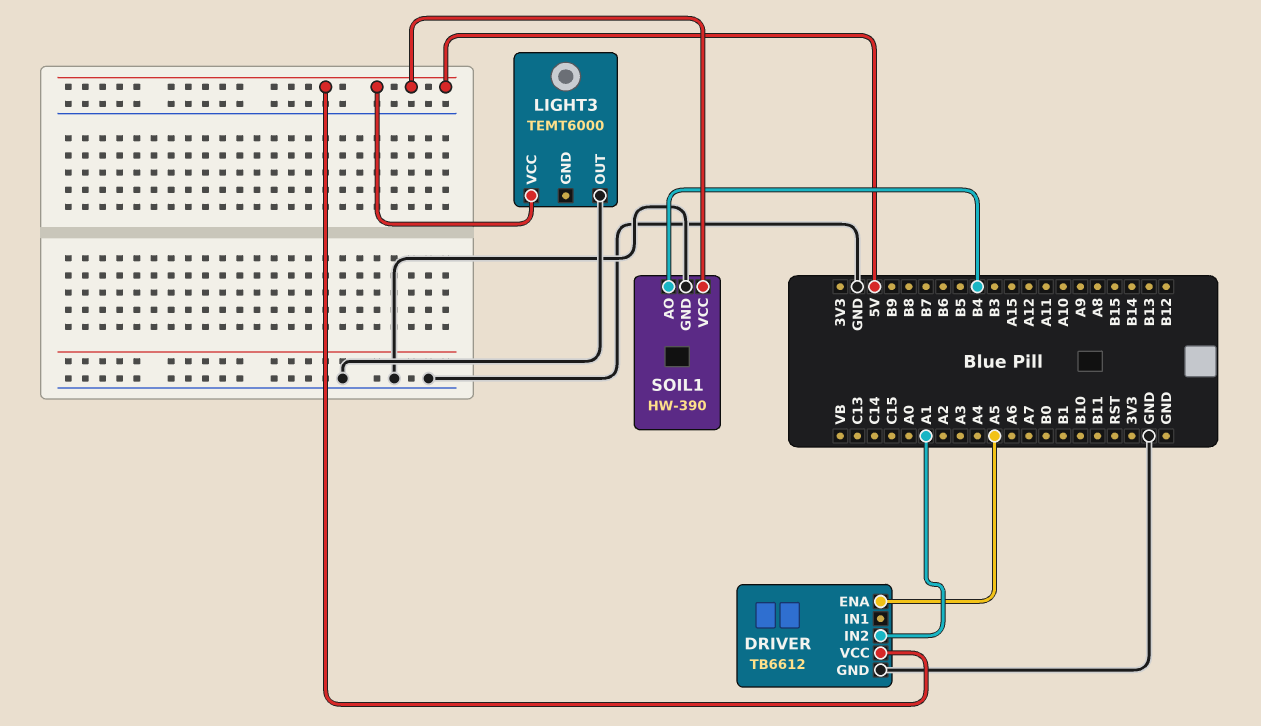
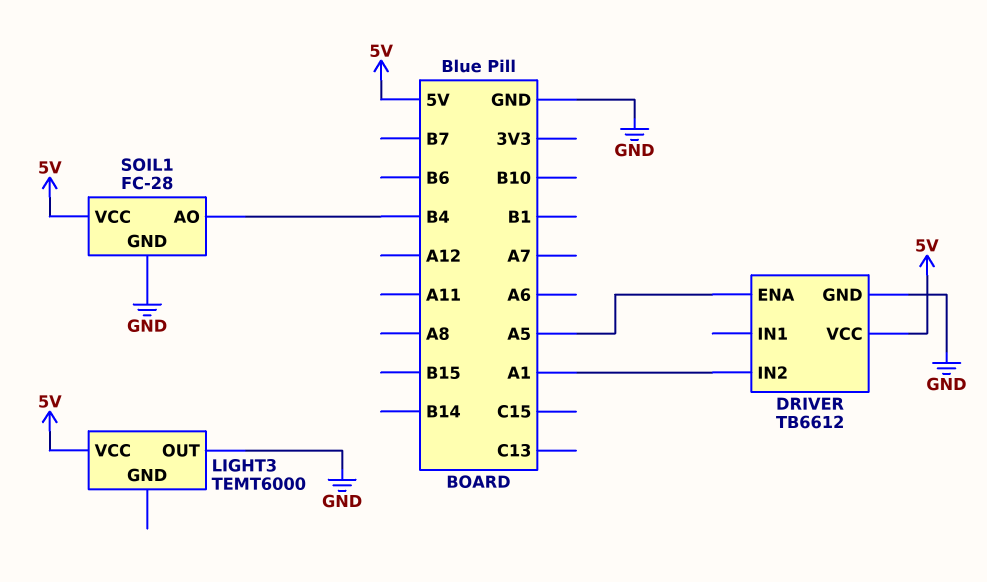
SOIL1: HW-390 -> FC-28

